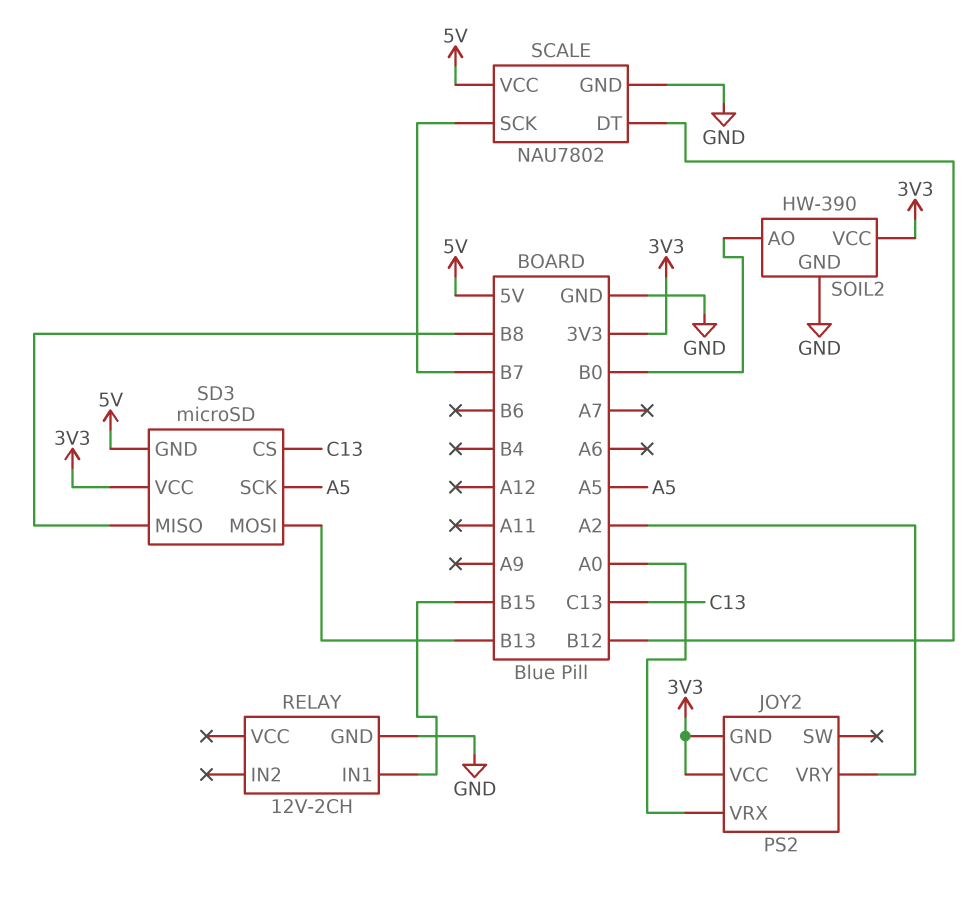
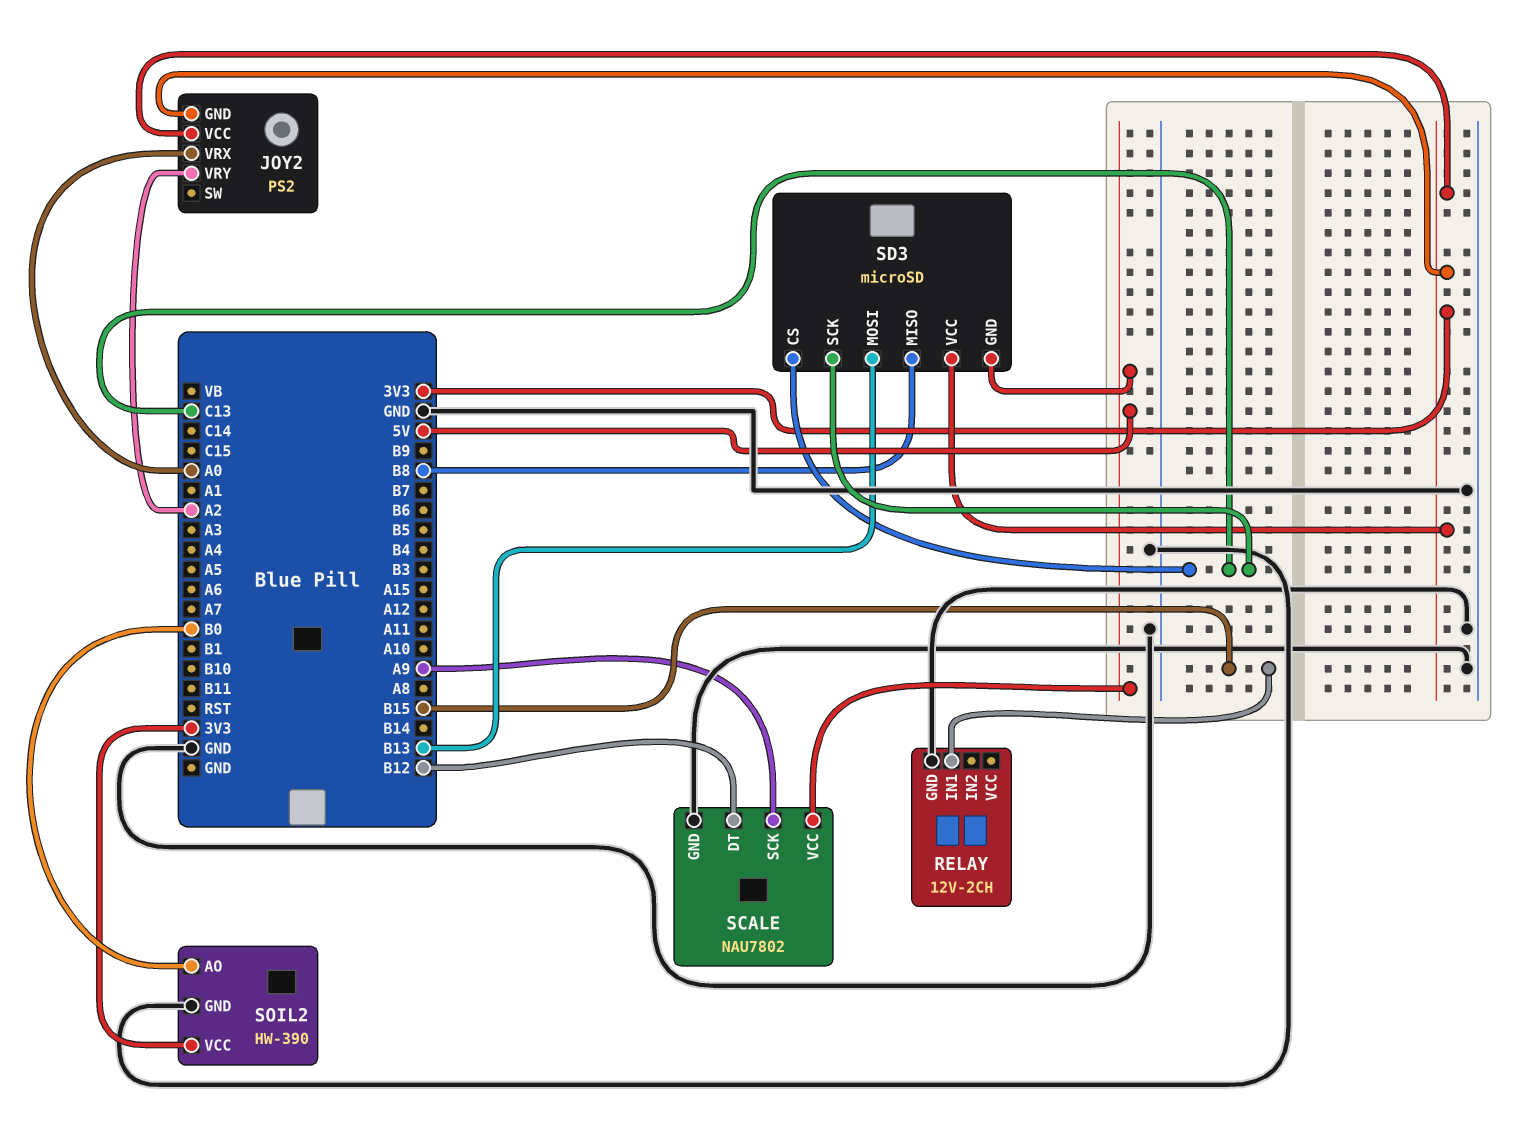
SCALE pin SCK: B7 -> A9
SD3 pin SCK: A5 -> C13

